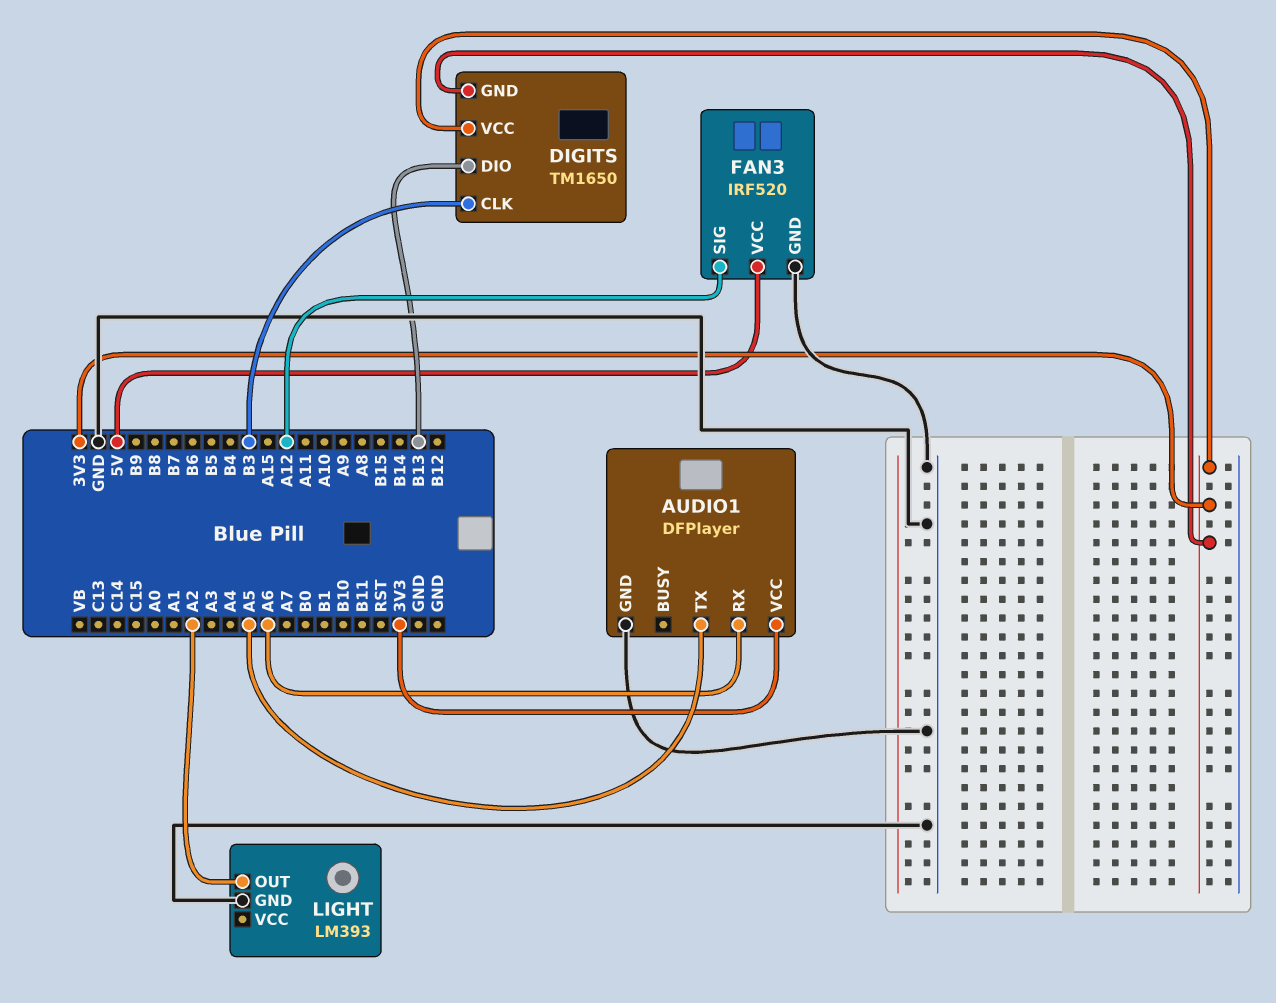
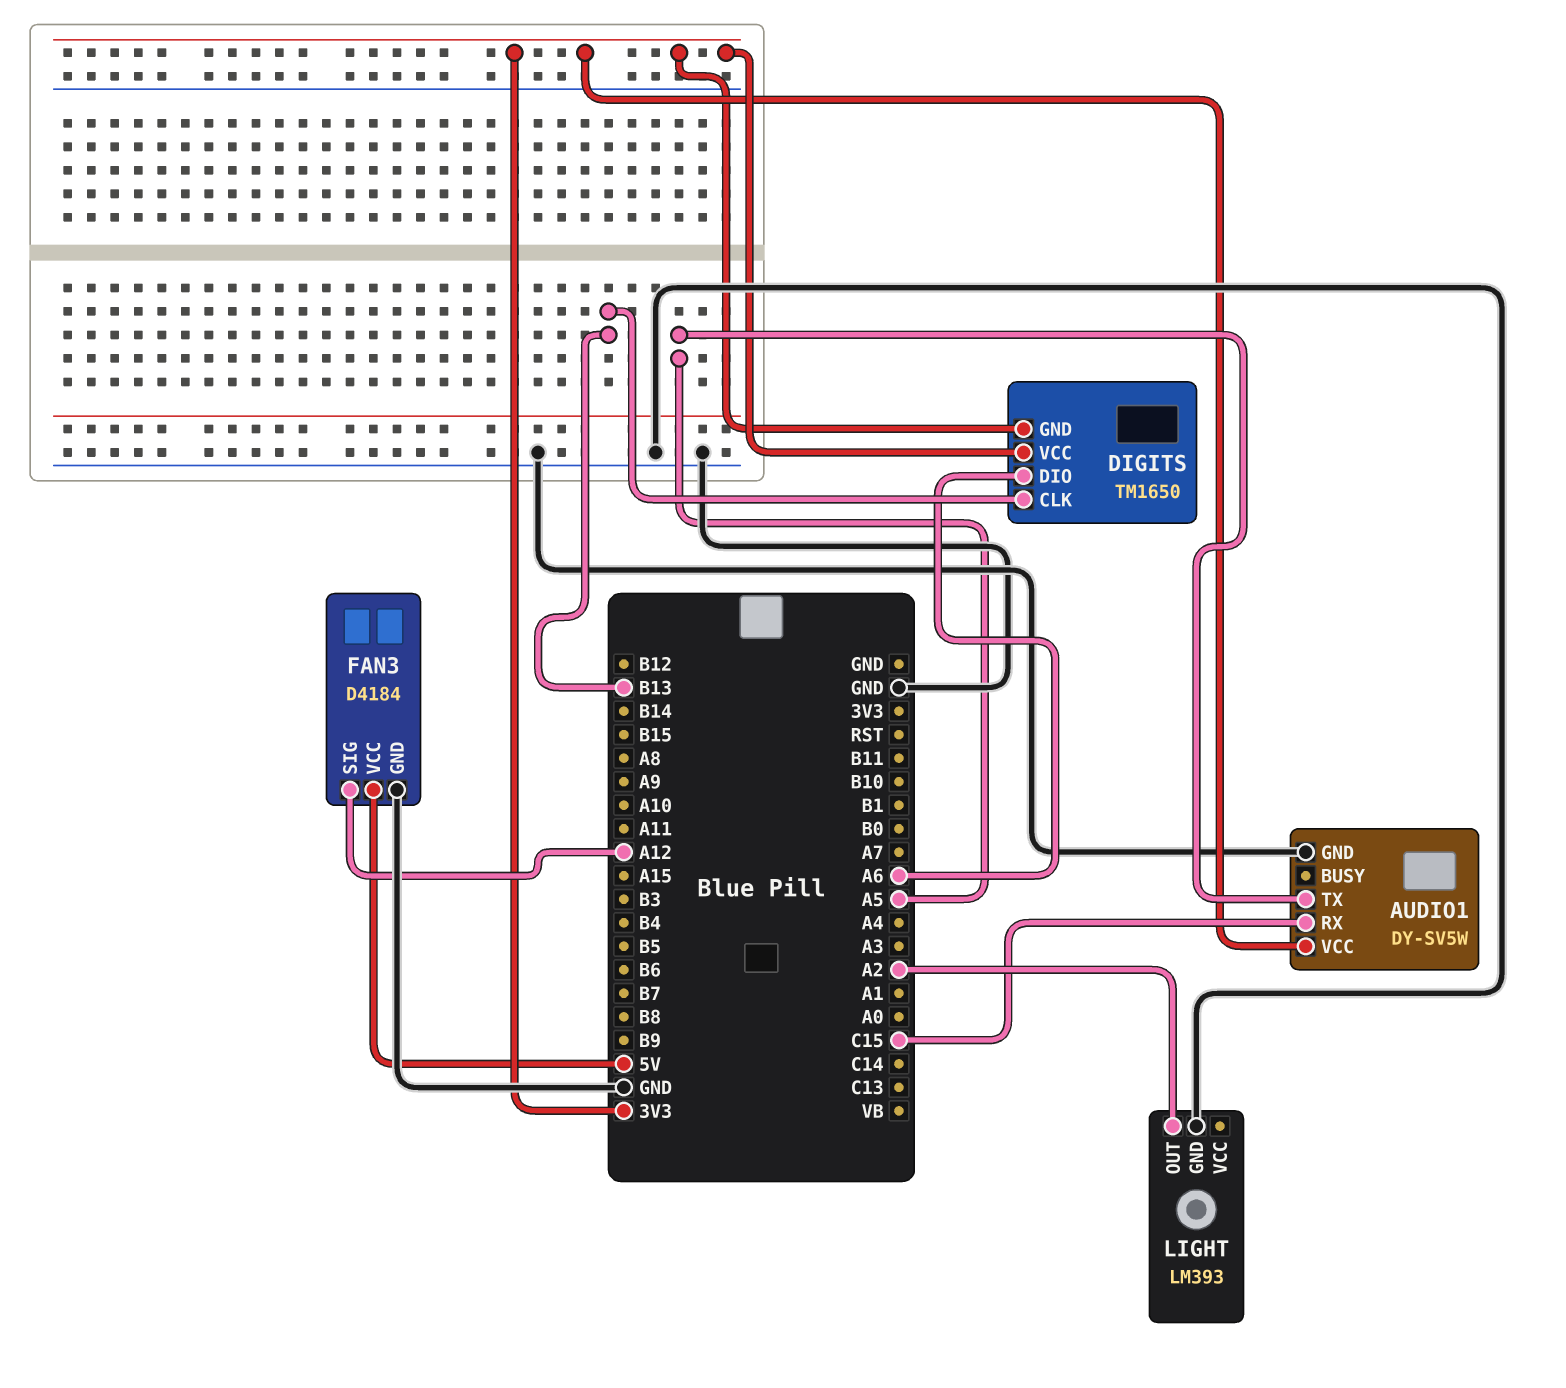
AUDIO1: DFPlayer -> DY-SV5W
AUDIO1 pin RX: A6 -> C15
DIGITS pin CLK: B3 -> B13
DIGITS pin DIO: B13 -> A6
FAN3: IRF520 -> D4184

